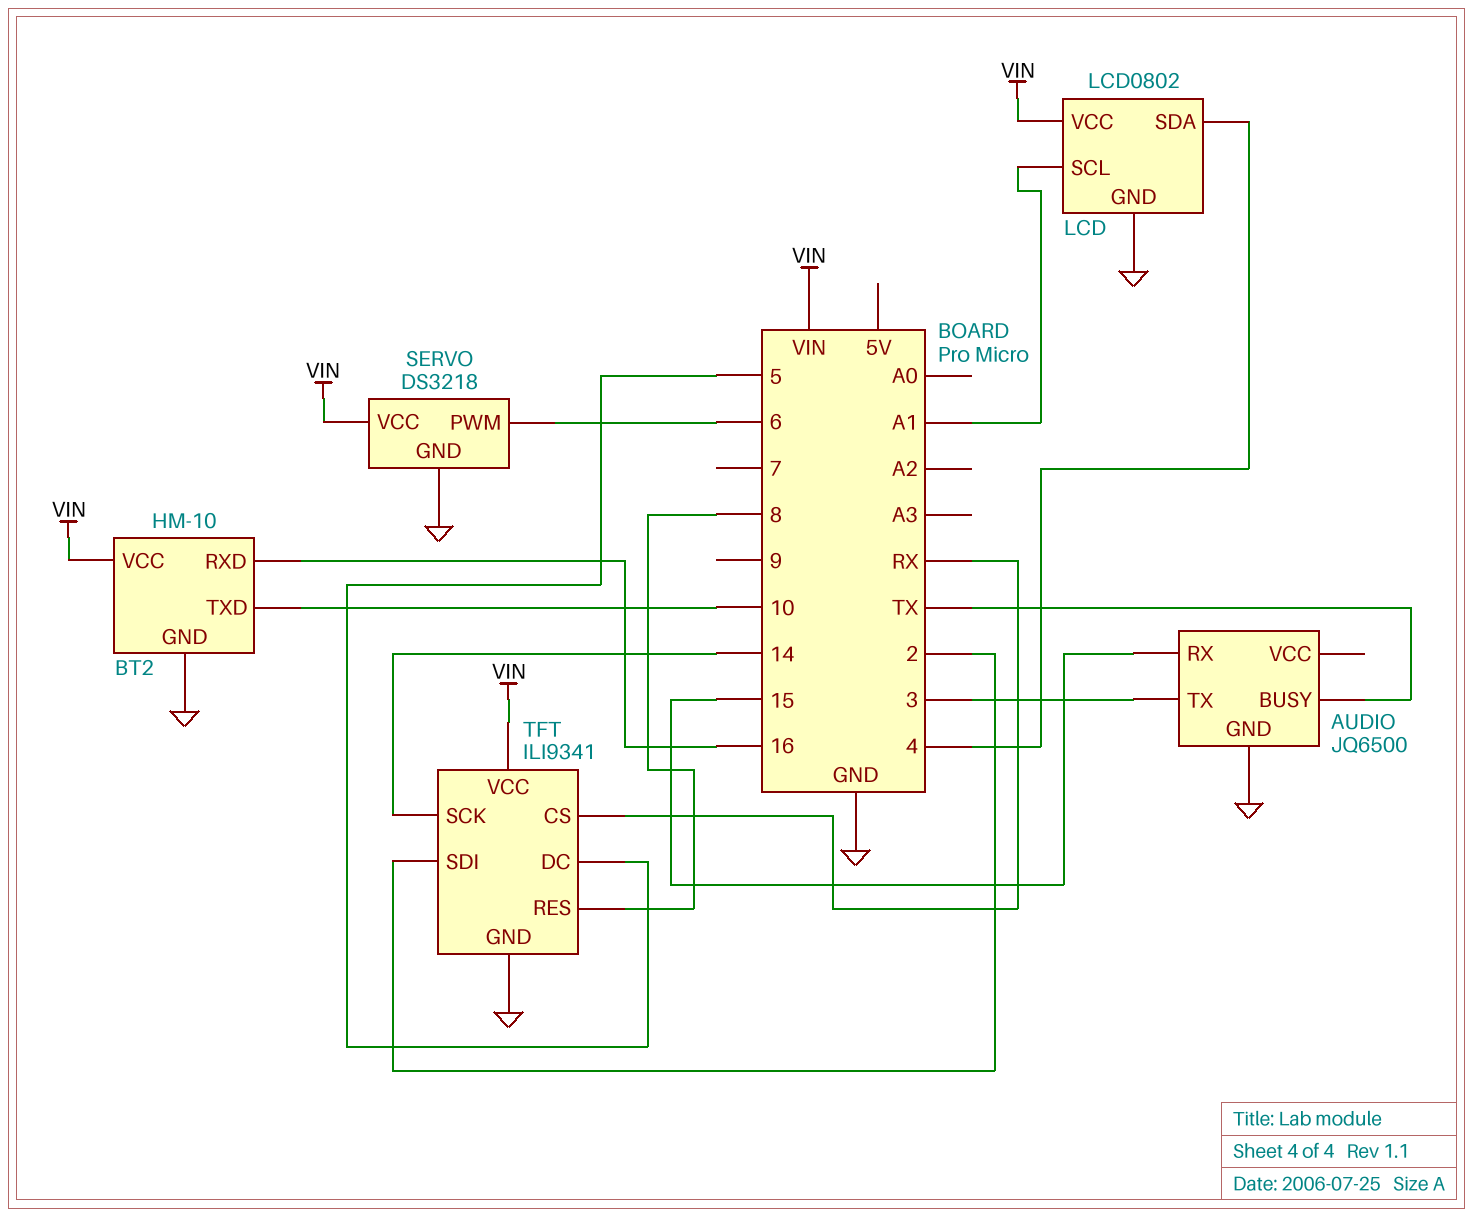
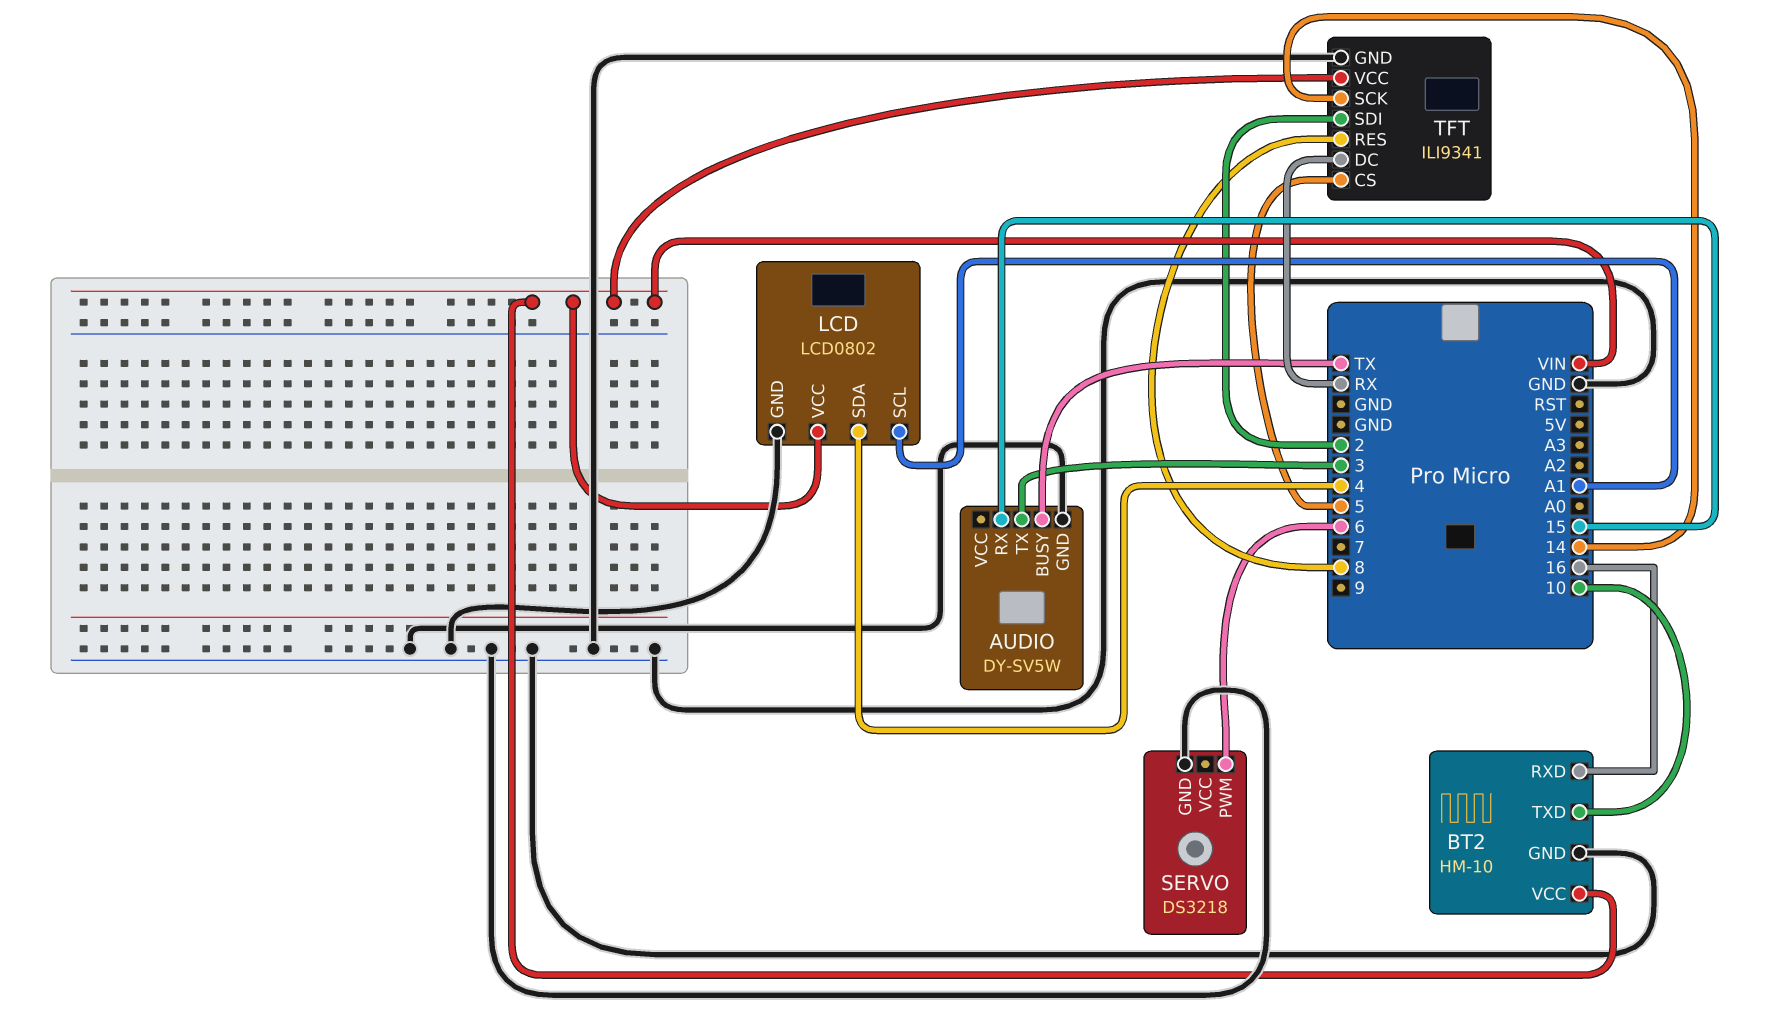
AUDIO: JQ6500 -> DY-SV5W
SERVO pin VCC: VIN -> none
TFT pin CS: RX -> 5
TFT pin DC: 5 -> RX

